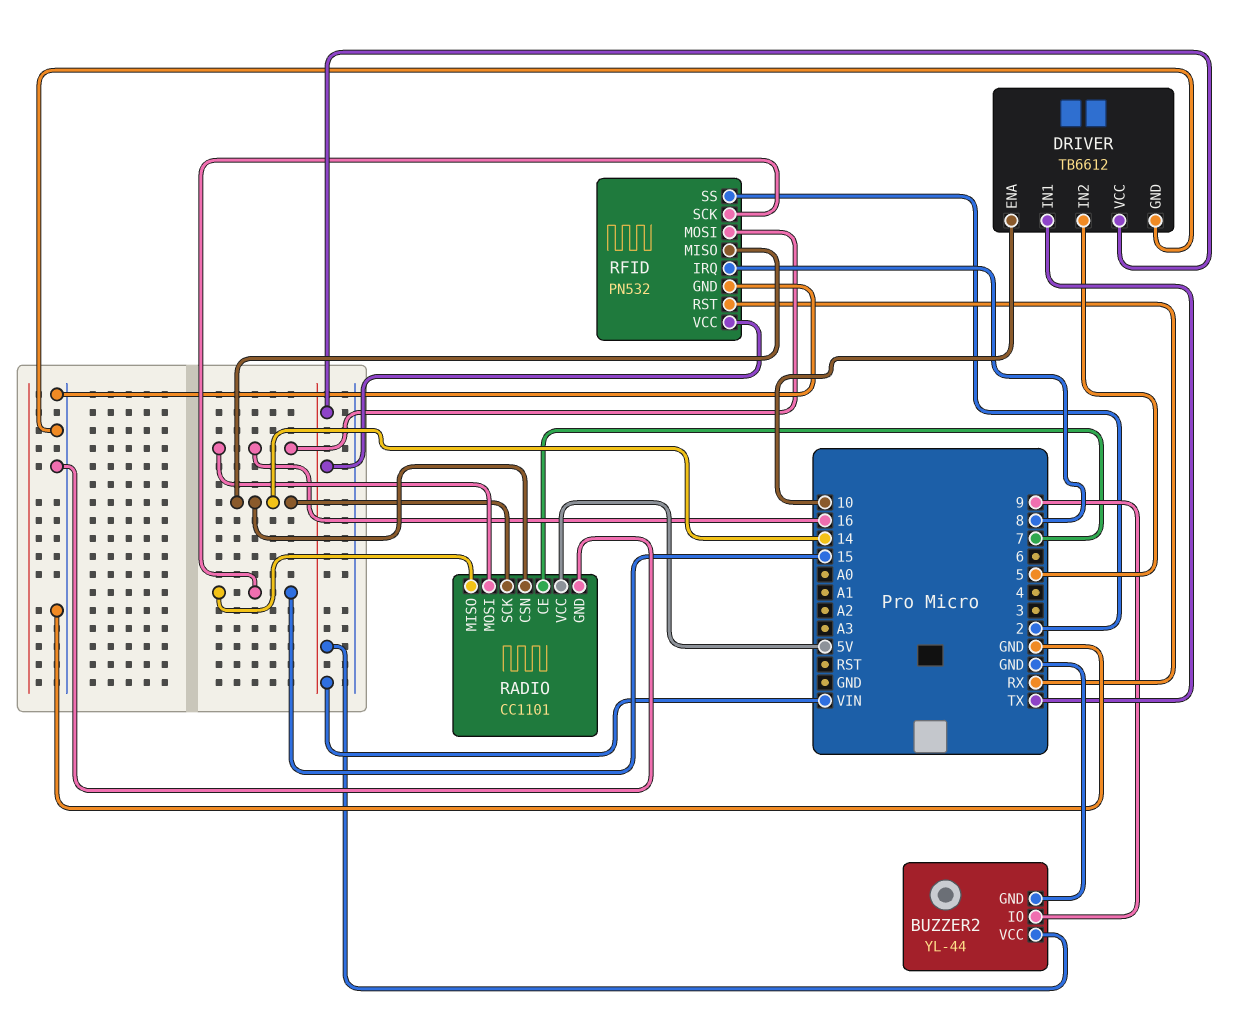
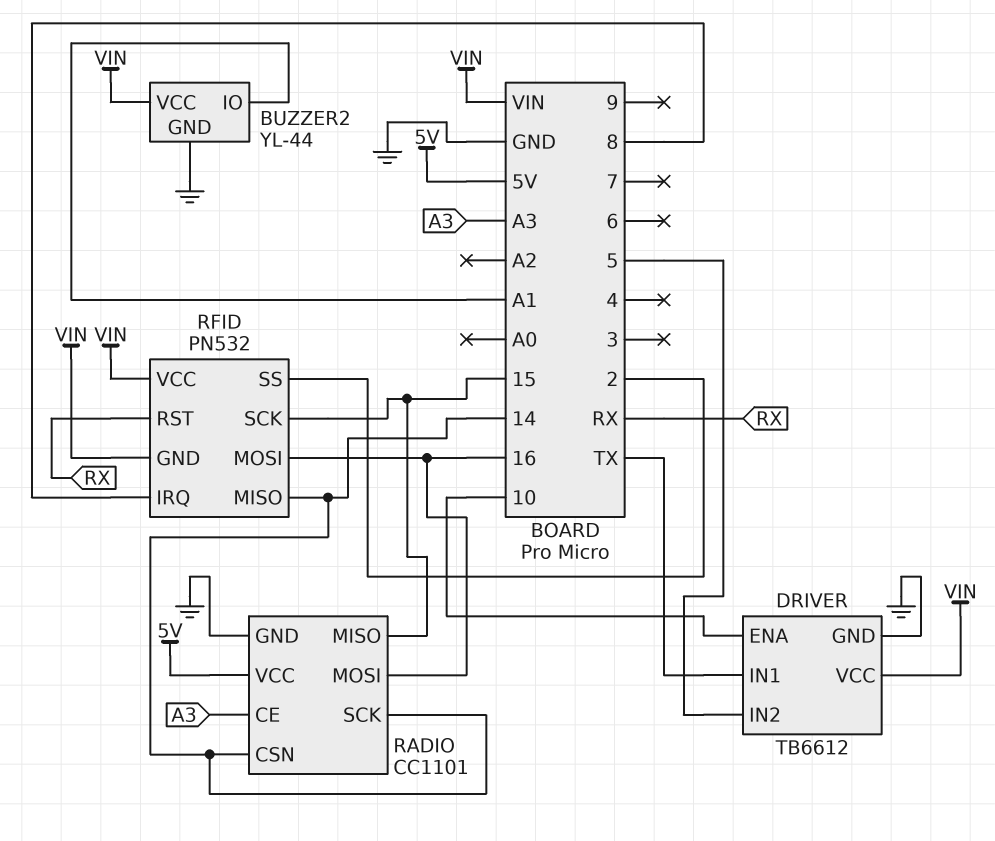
BUZZER2 pin IO: 9 -> A1
RADIO pin CE: 7 -> A3
RFID pin GND: GND -> VIN

